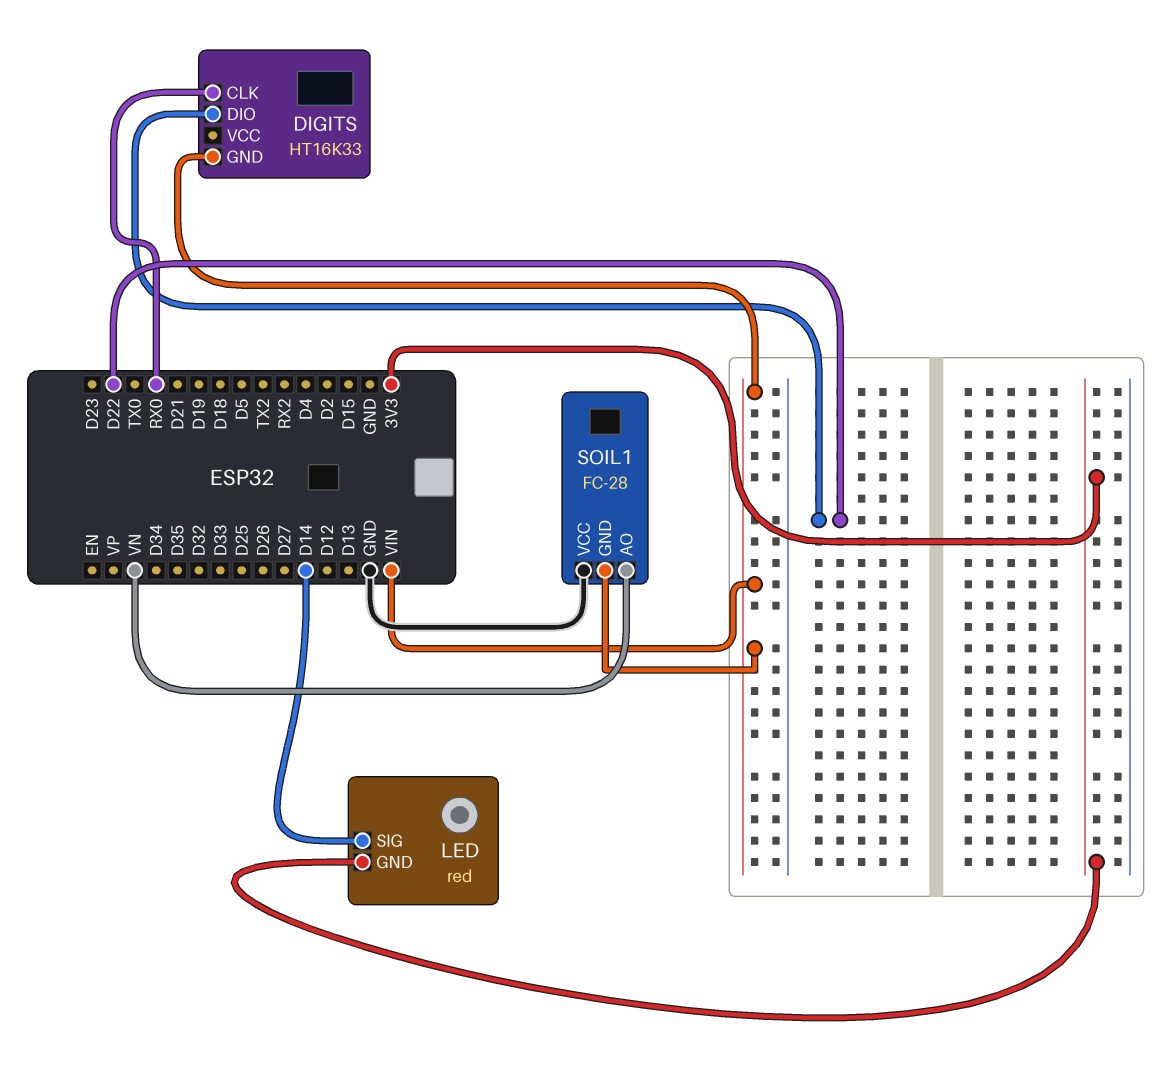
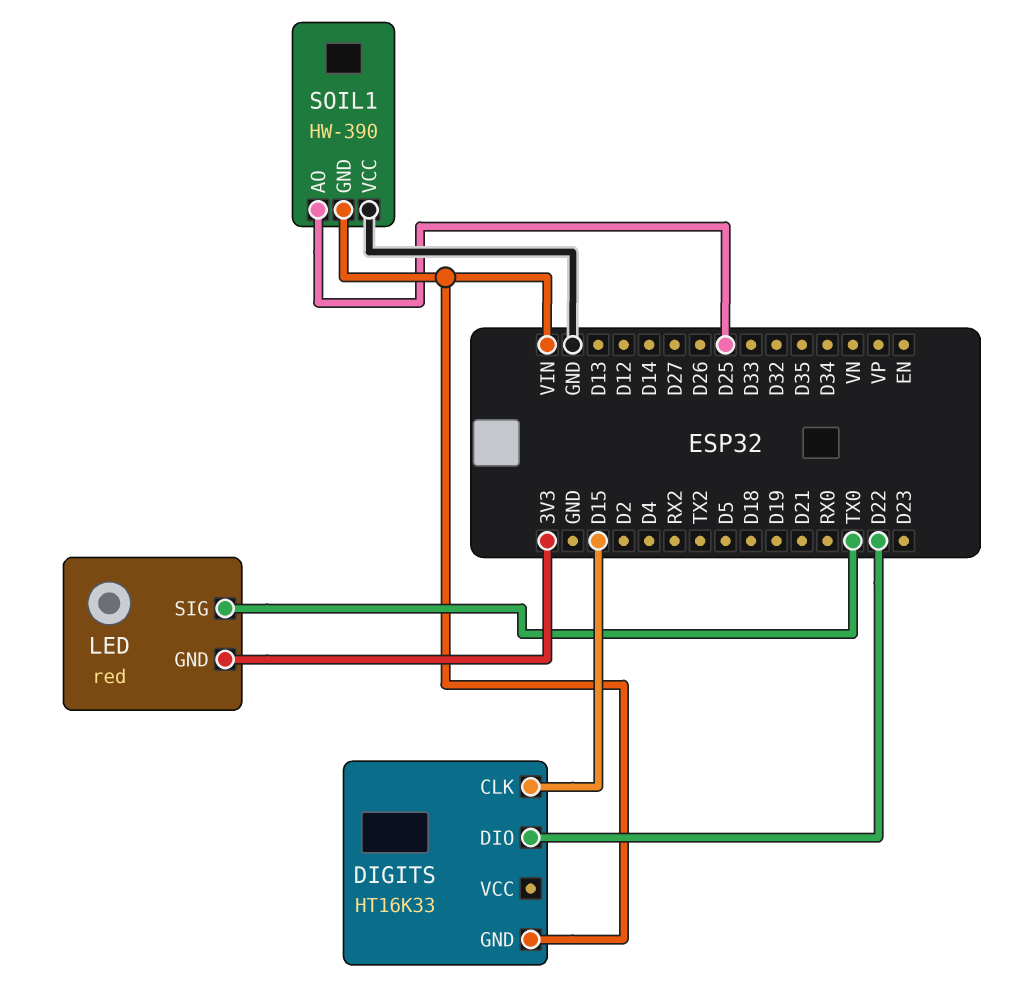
DIGITS pin CLK: RX0 -> D15
LED pin SIG: D14 -> TX0
SOIL1: FC-28 -> HW-390
SOIL1 pin AO: VN -> D25

